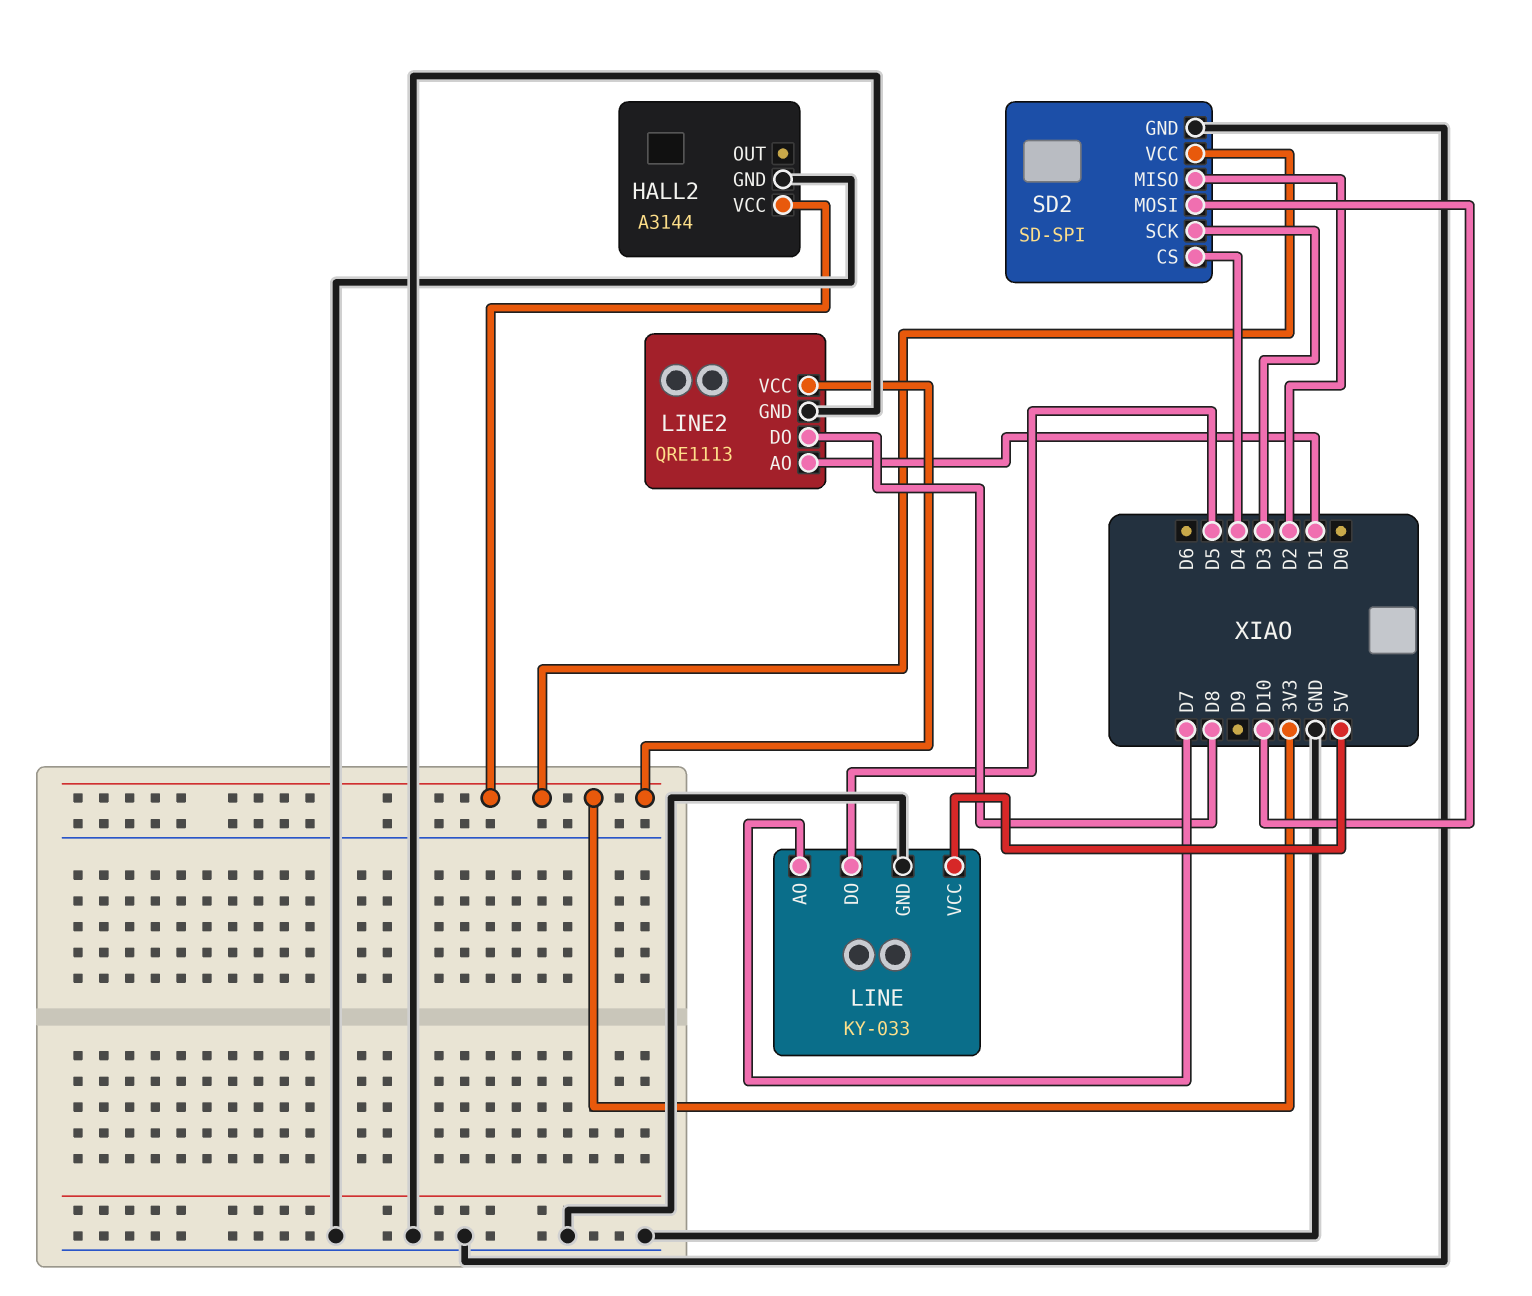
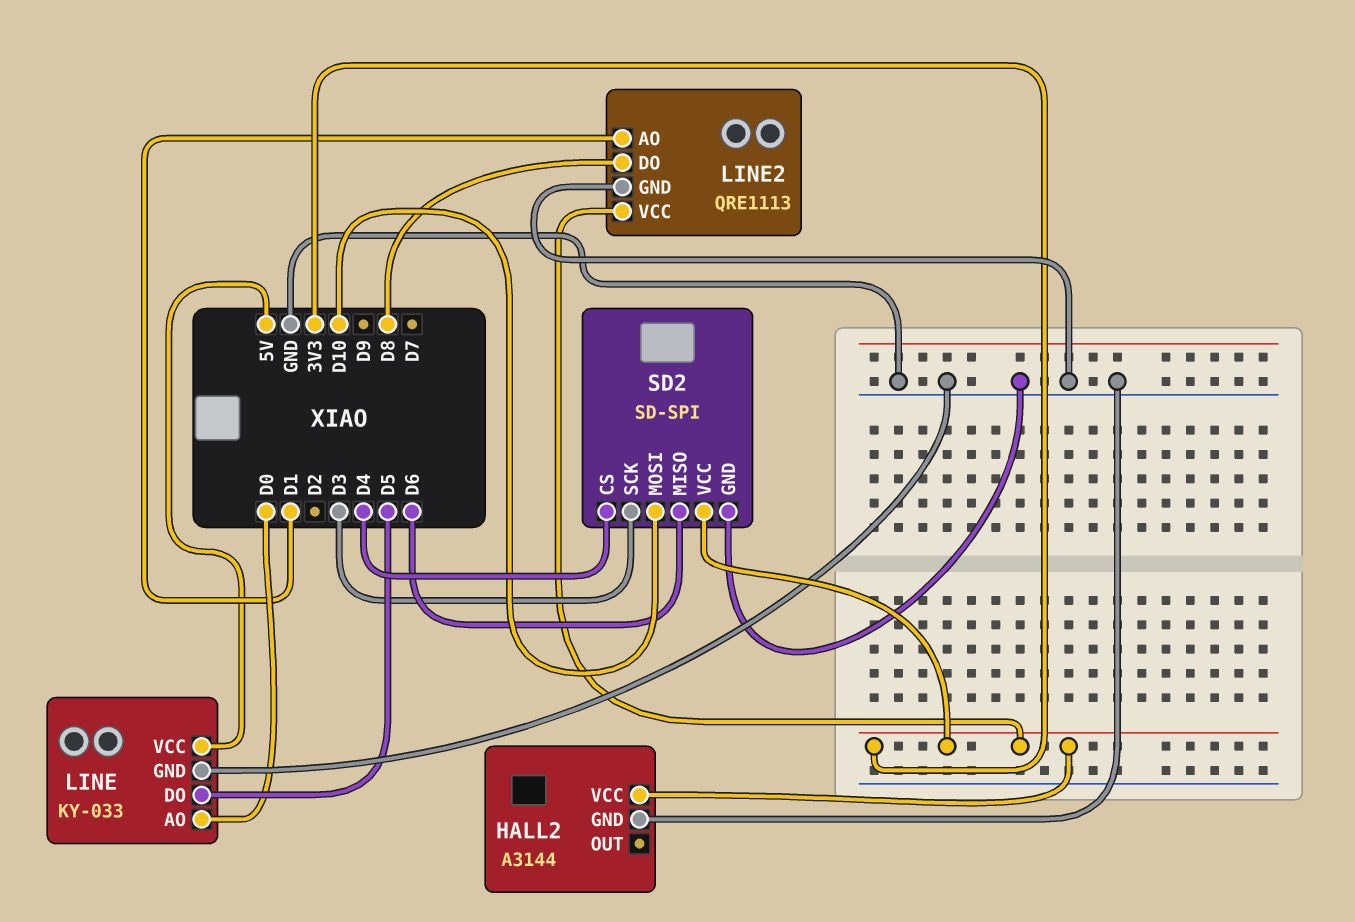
LINE pin AO: D7 -> D0
SD2 pin MISO: D2 -> D6

